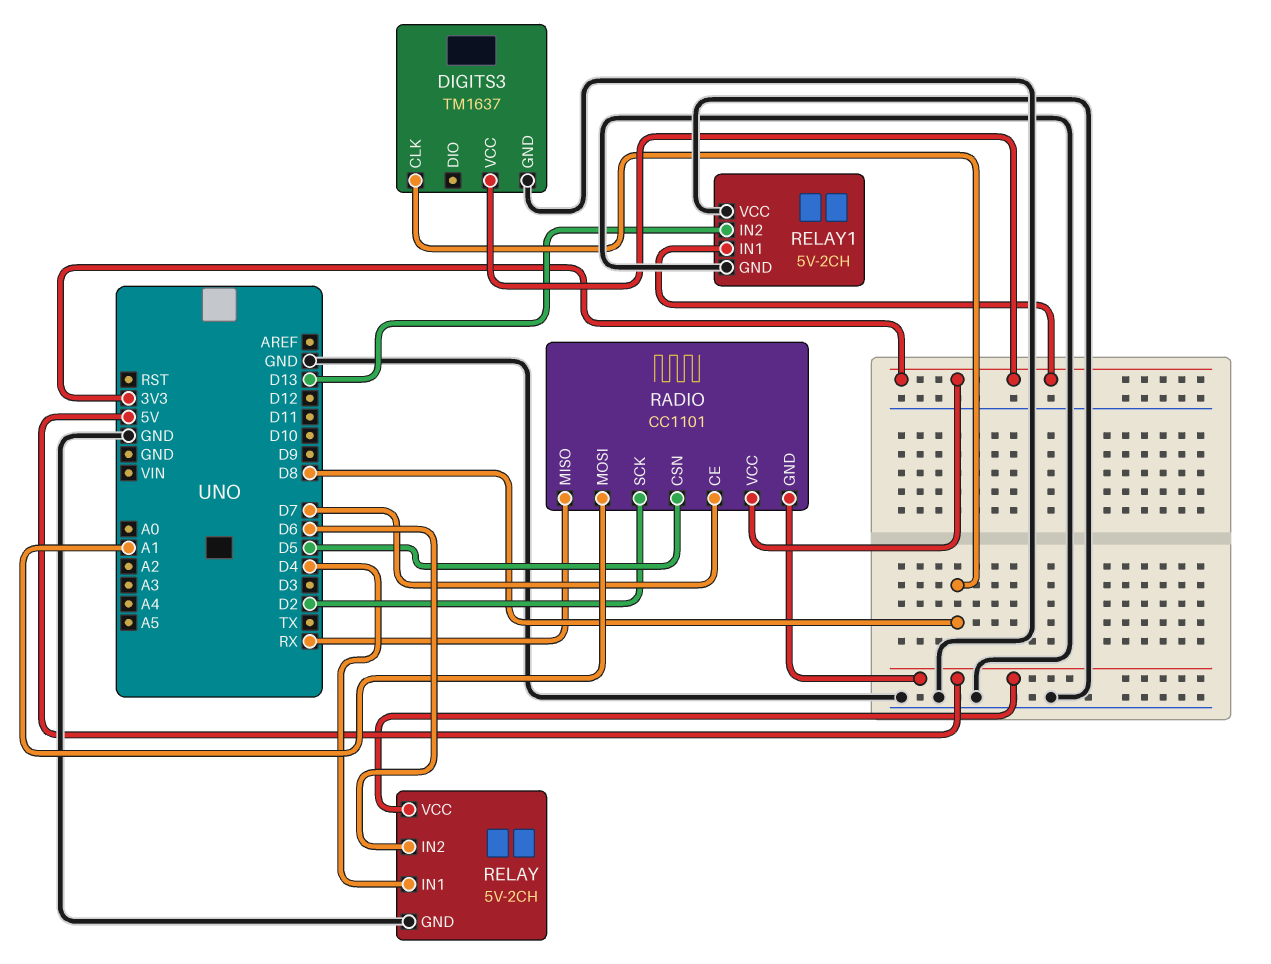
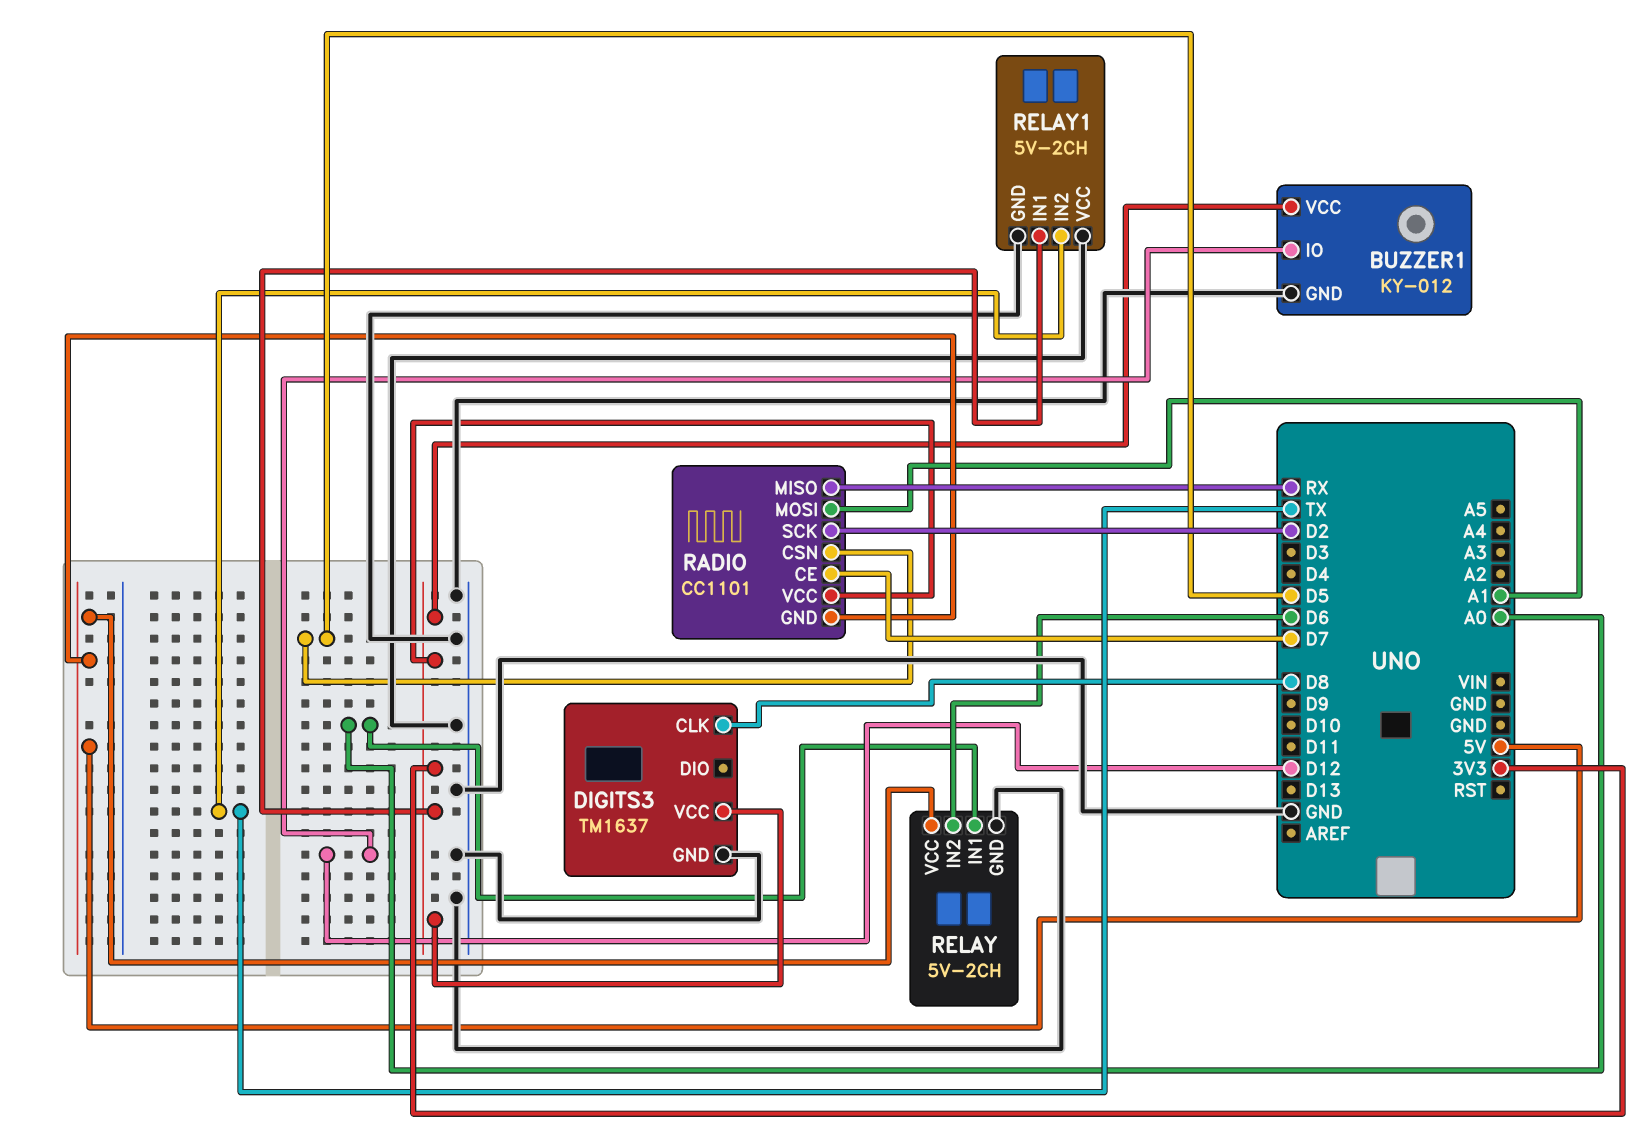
BUZZER1: none -> KY-012
BUZZER1 pin GND: none -> GND
BUZZER1 pin IO: none -> D12
BUZZER1 pin VCC: none -> 3V3
RELAY pin IN1: D4 -> A0
RELAY1 pin IN2: D13 -> TX

